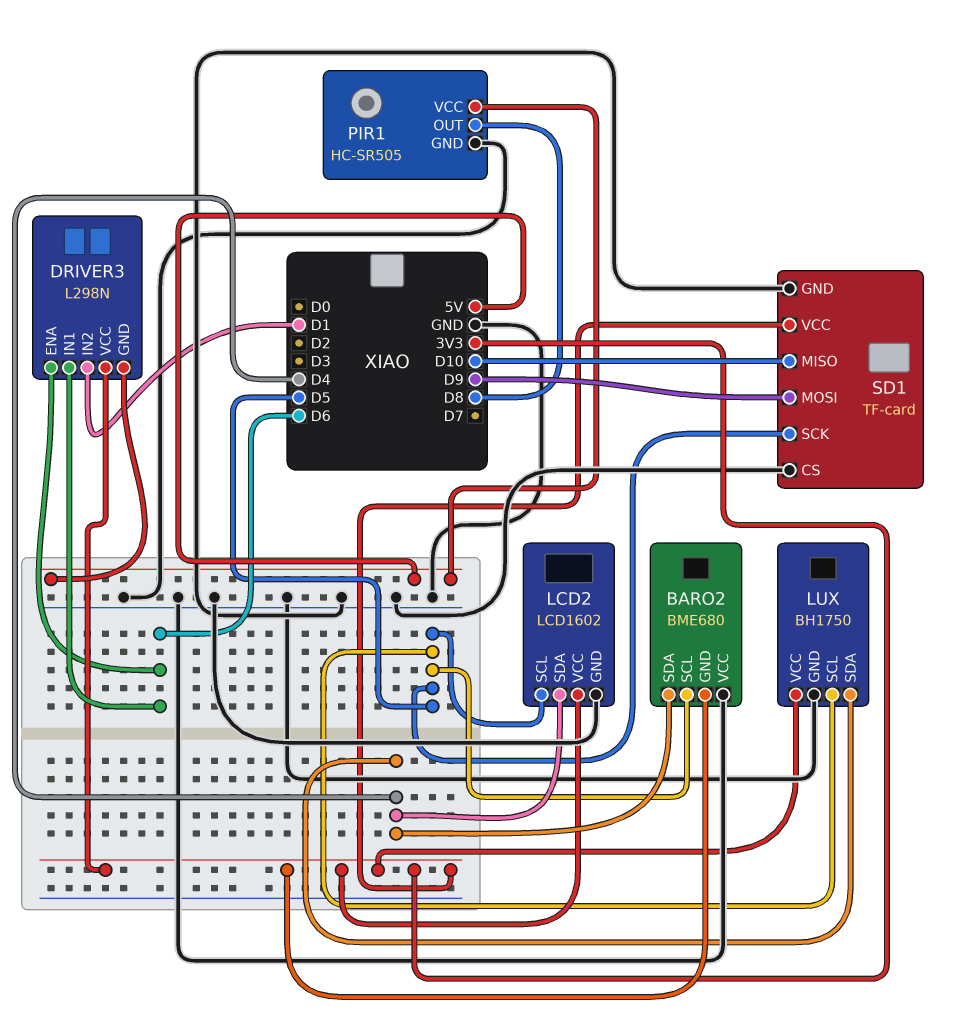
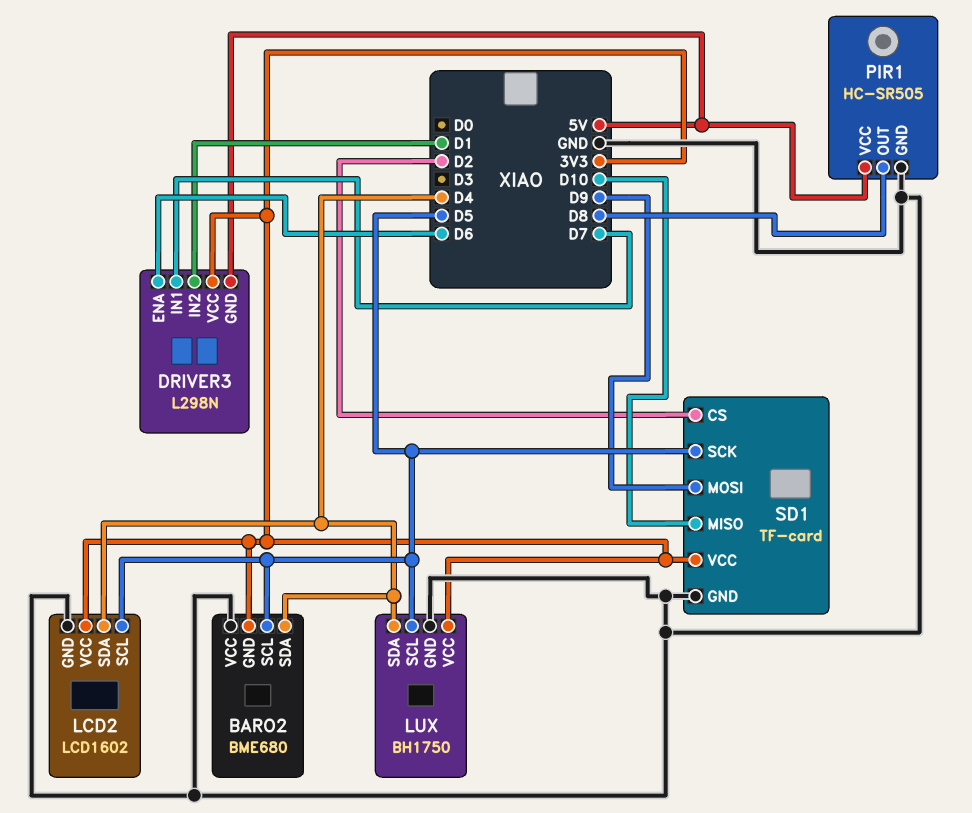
DRIVER3 pin IN1: D6 -> D7
SD1 pin CS: GND -> D2

